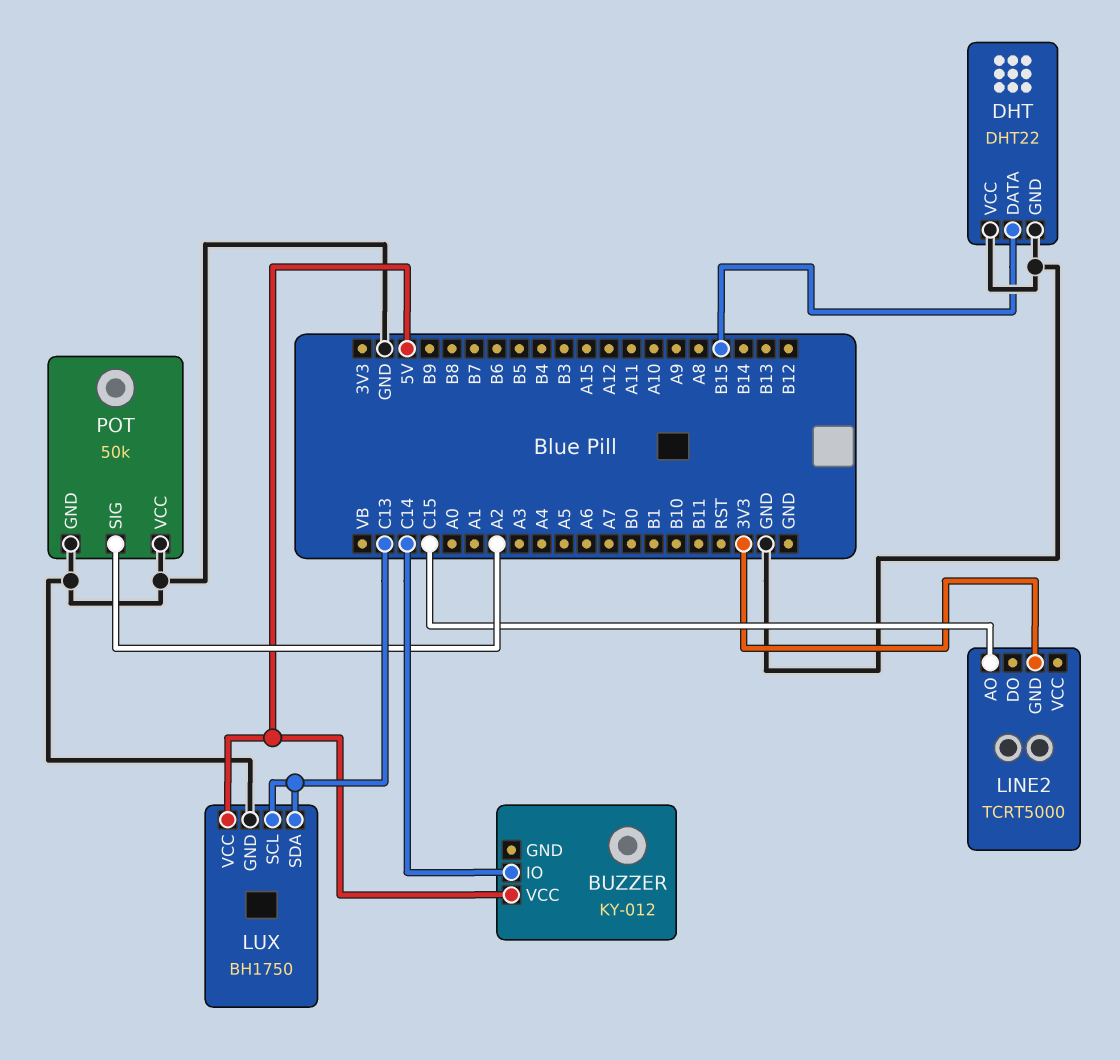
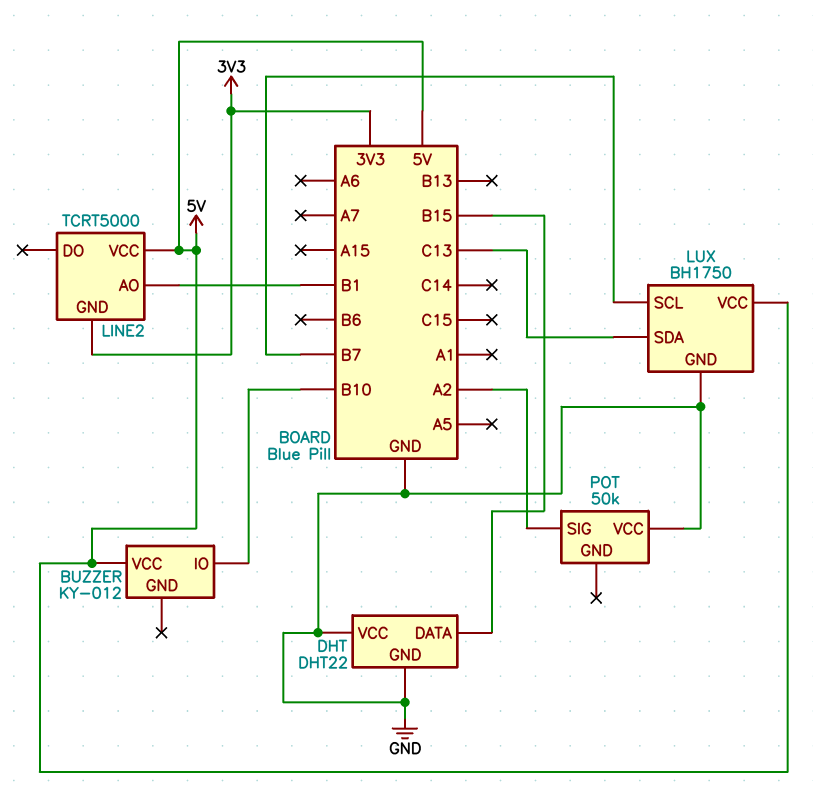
BUZZER pin IO: C14 -> B10
LINE2 pin AO: C15 -> B1
LINE2 pin VCC: none -> 5V
LUX pin SCL: C13 -> B7
POT pin GND: GND -> none

